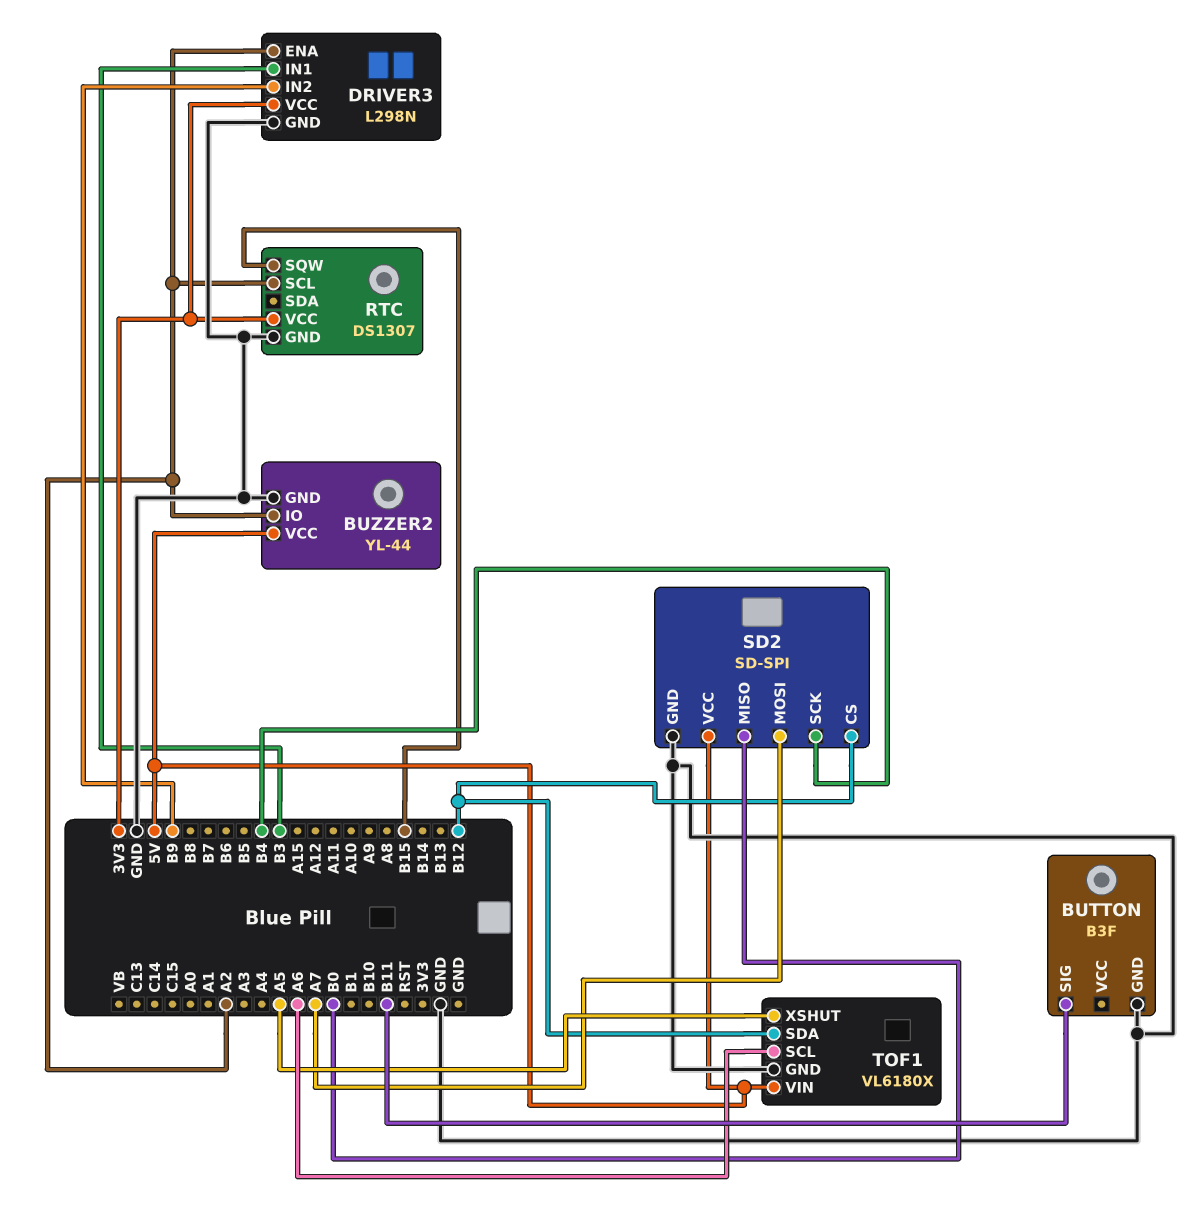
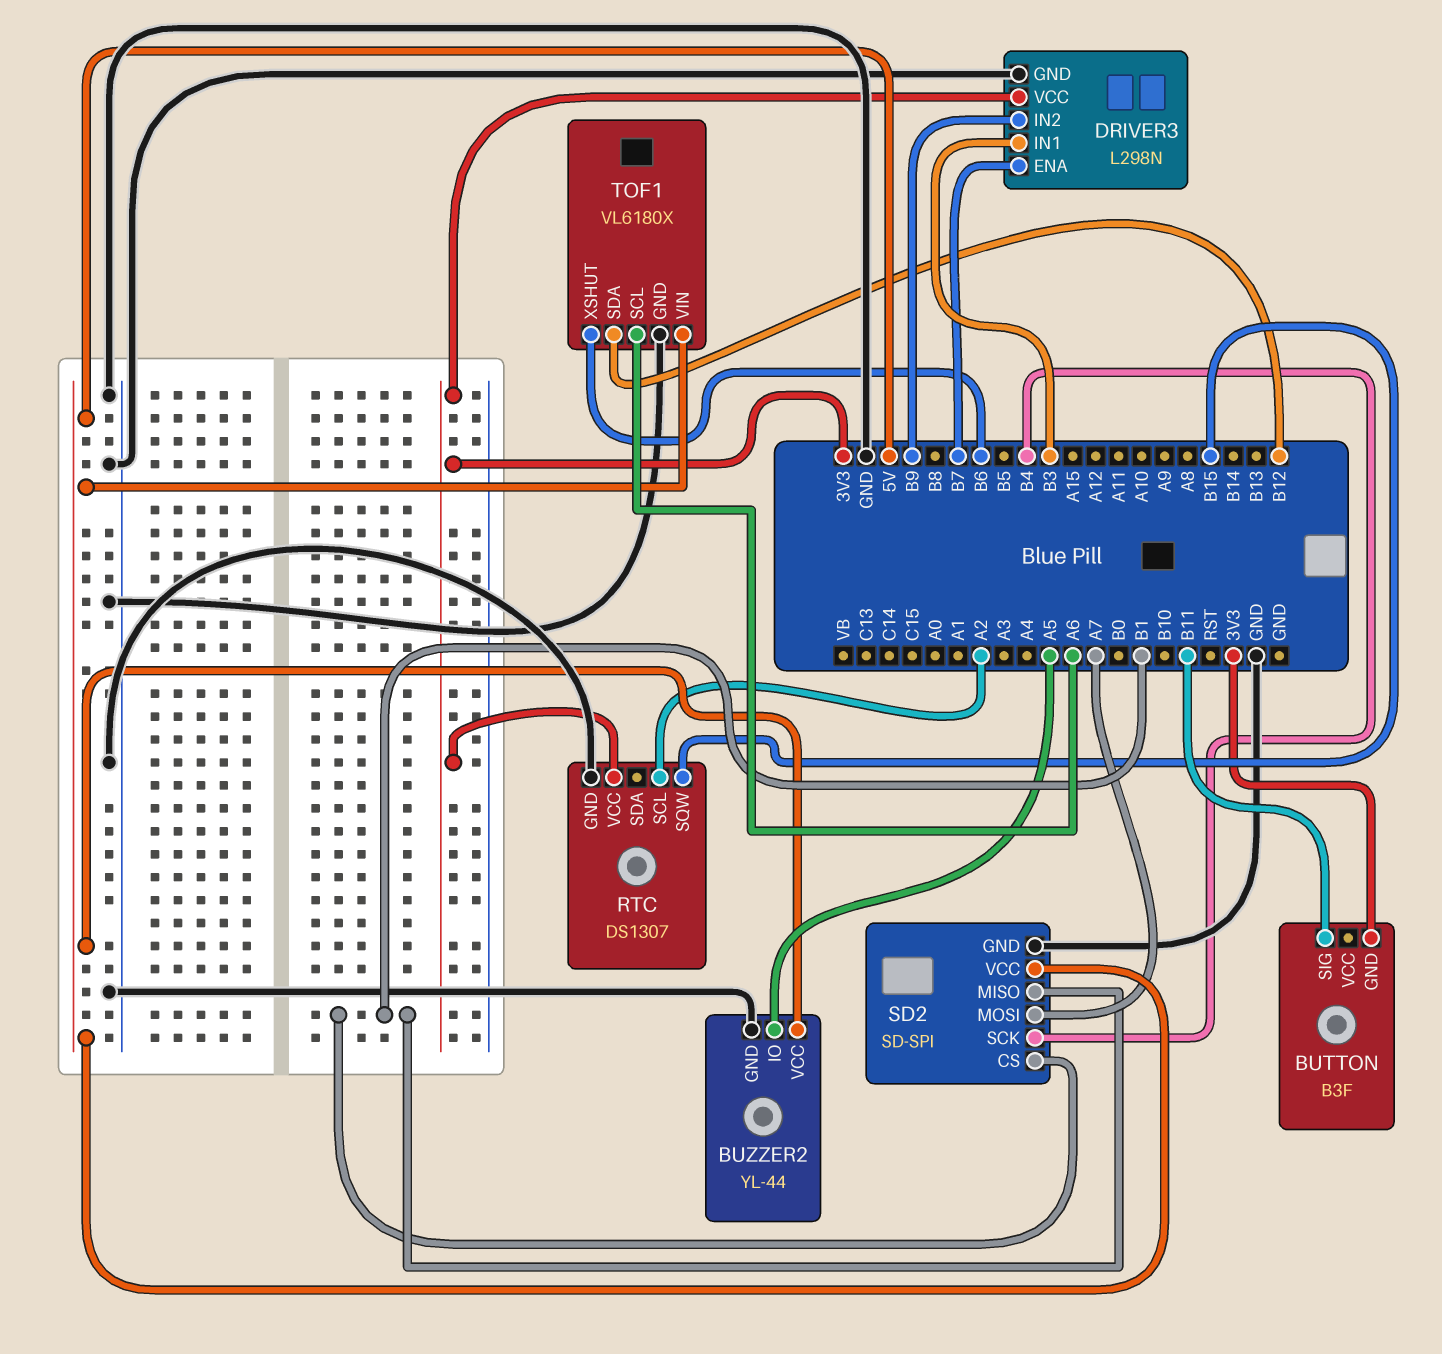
BUTTON pin GND: GND -> 3V3
BUZZER2 pin IO: A2 -> A5
DRIVER3 pin ENA: A2 -> B7
SD2 pin CS: B12 -> B1
SD2 pin MISO: B0 -> B1
TOF1 pin XSHUT: A5 -> B6

